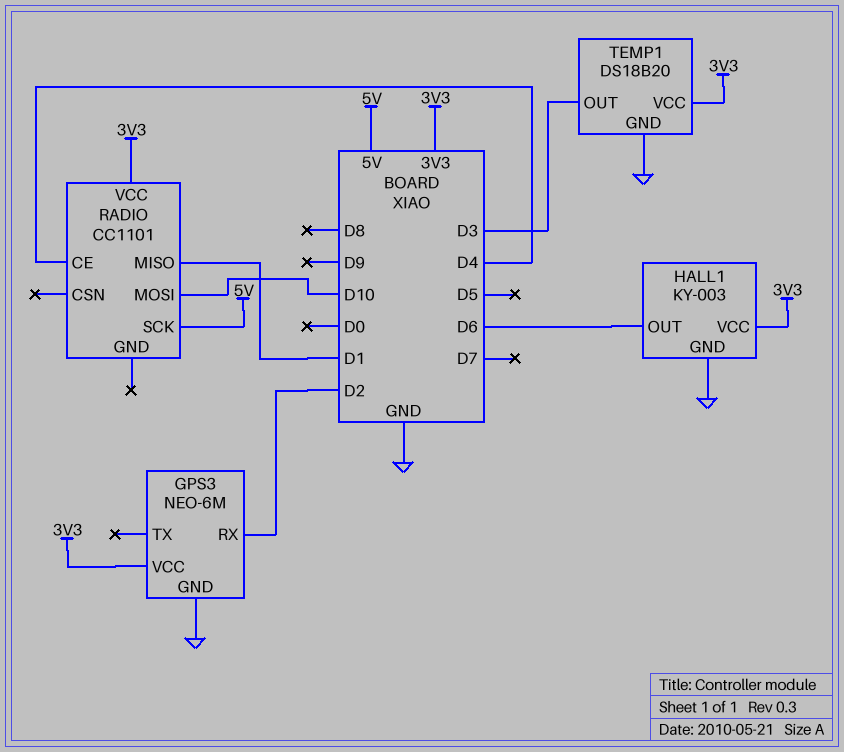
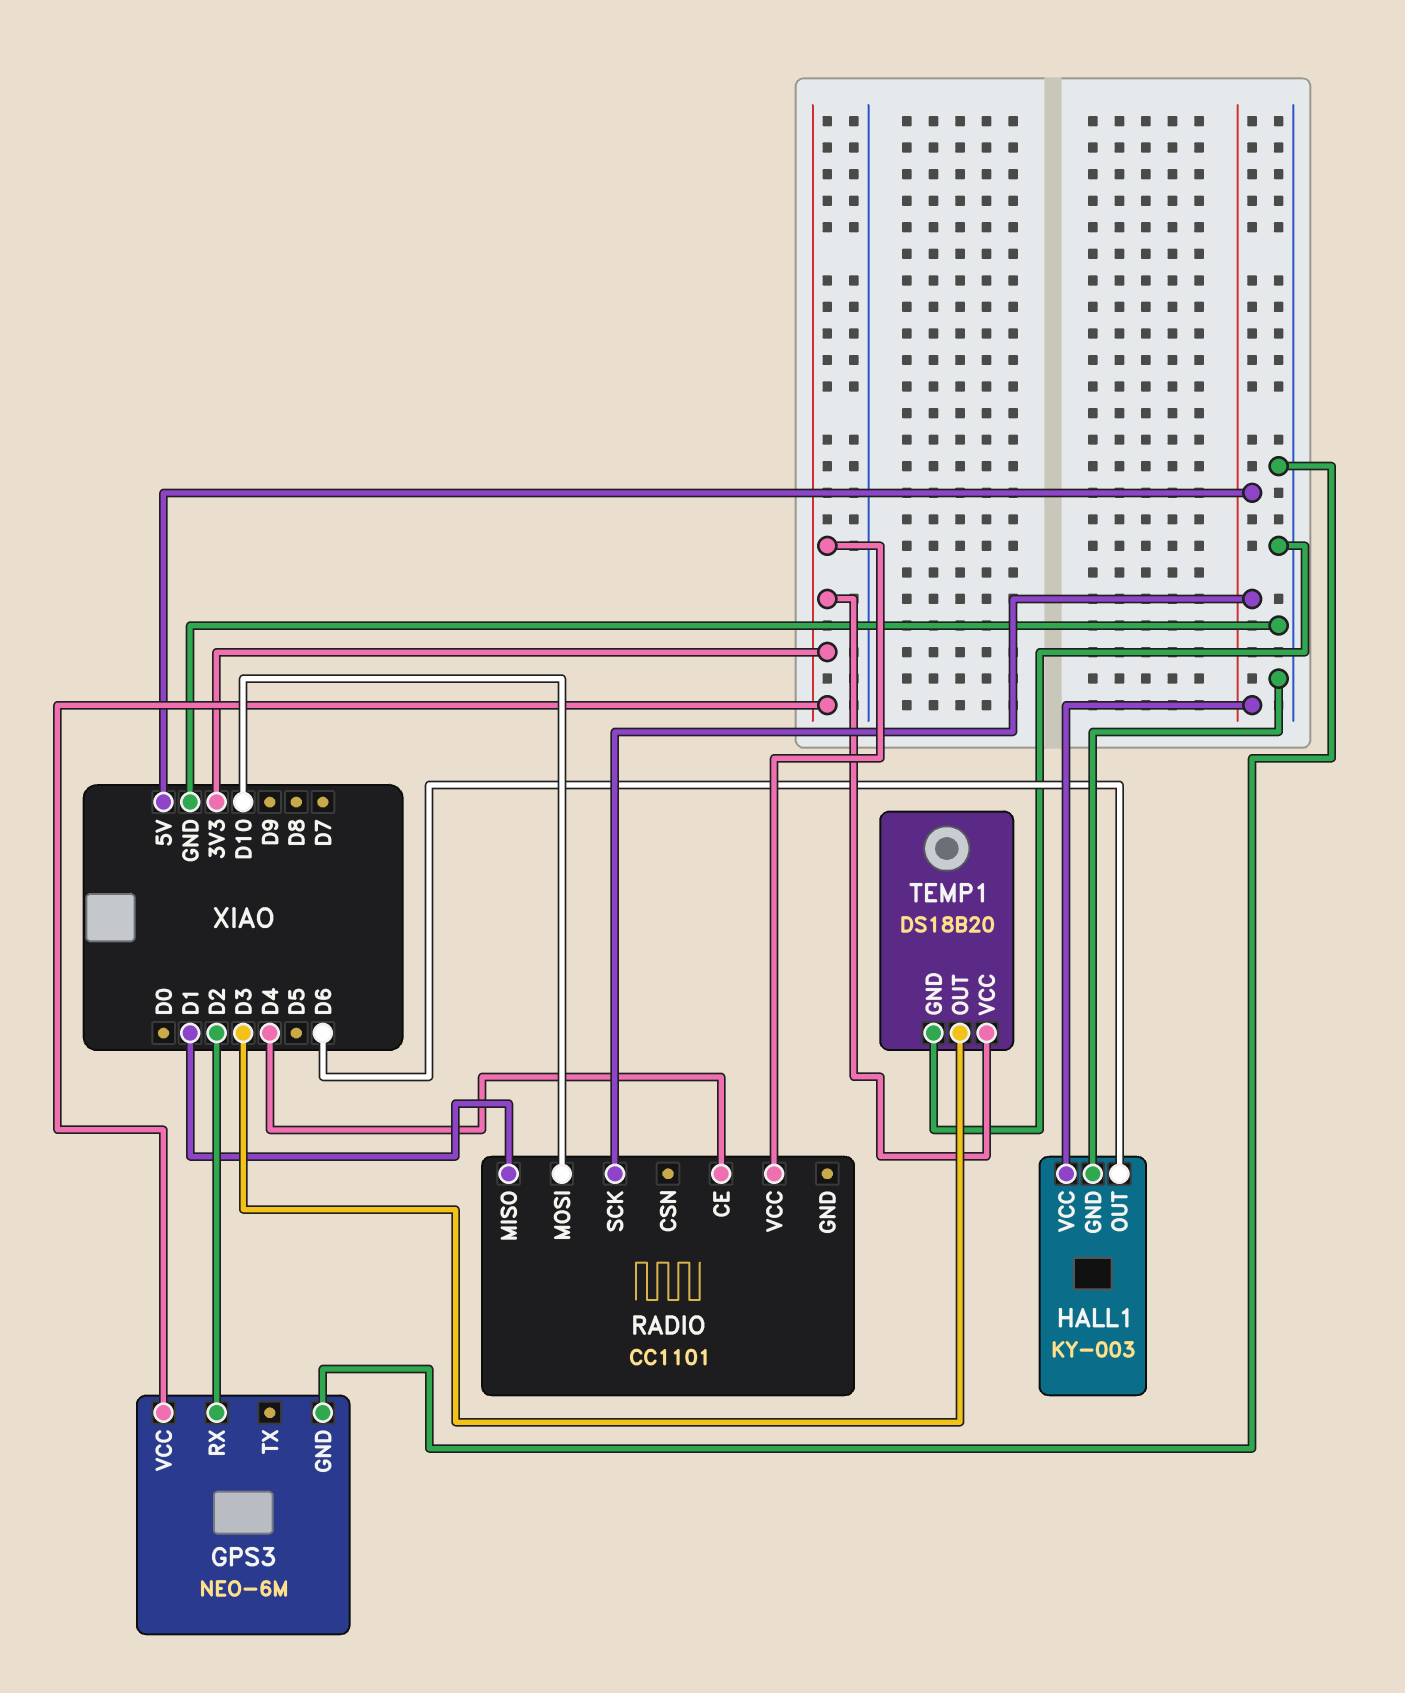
HALL1 pin VCC: 3V3 -> 5V

